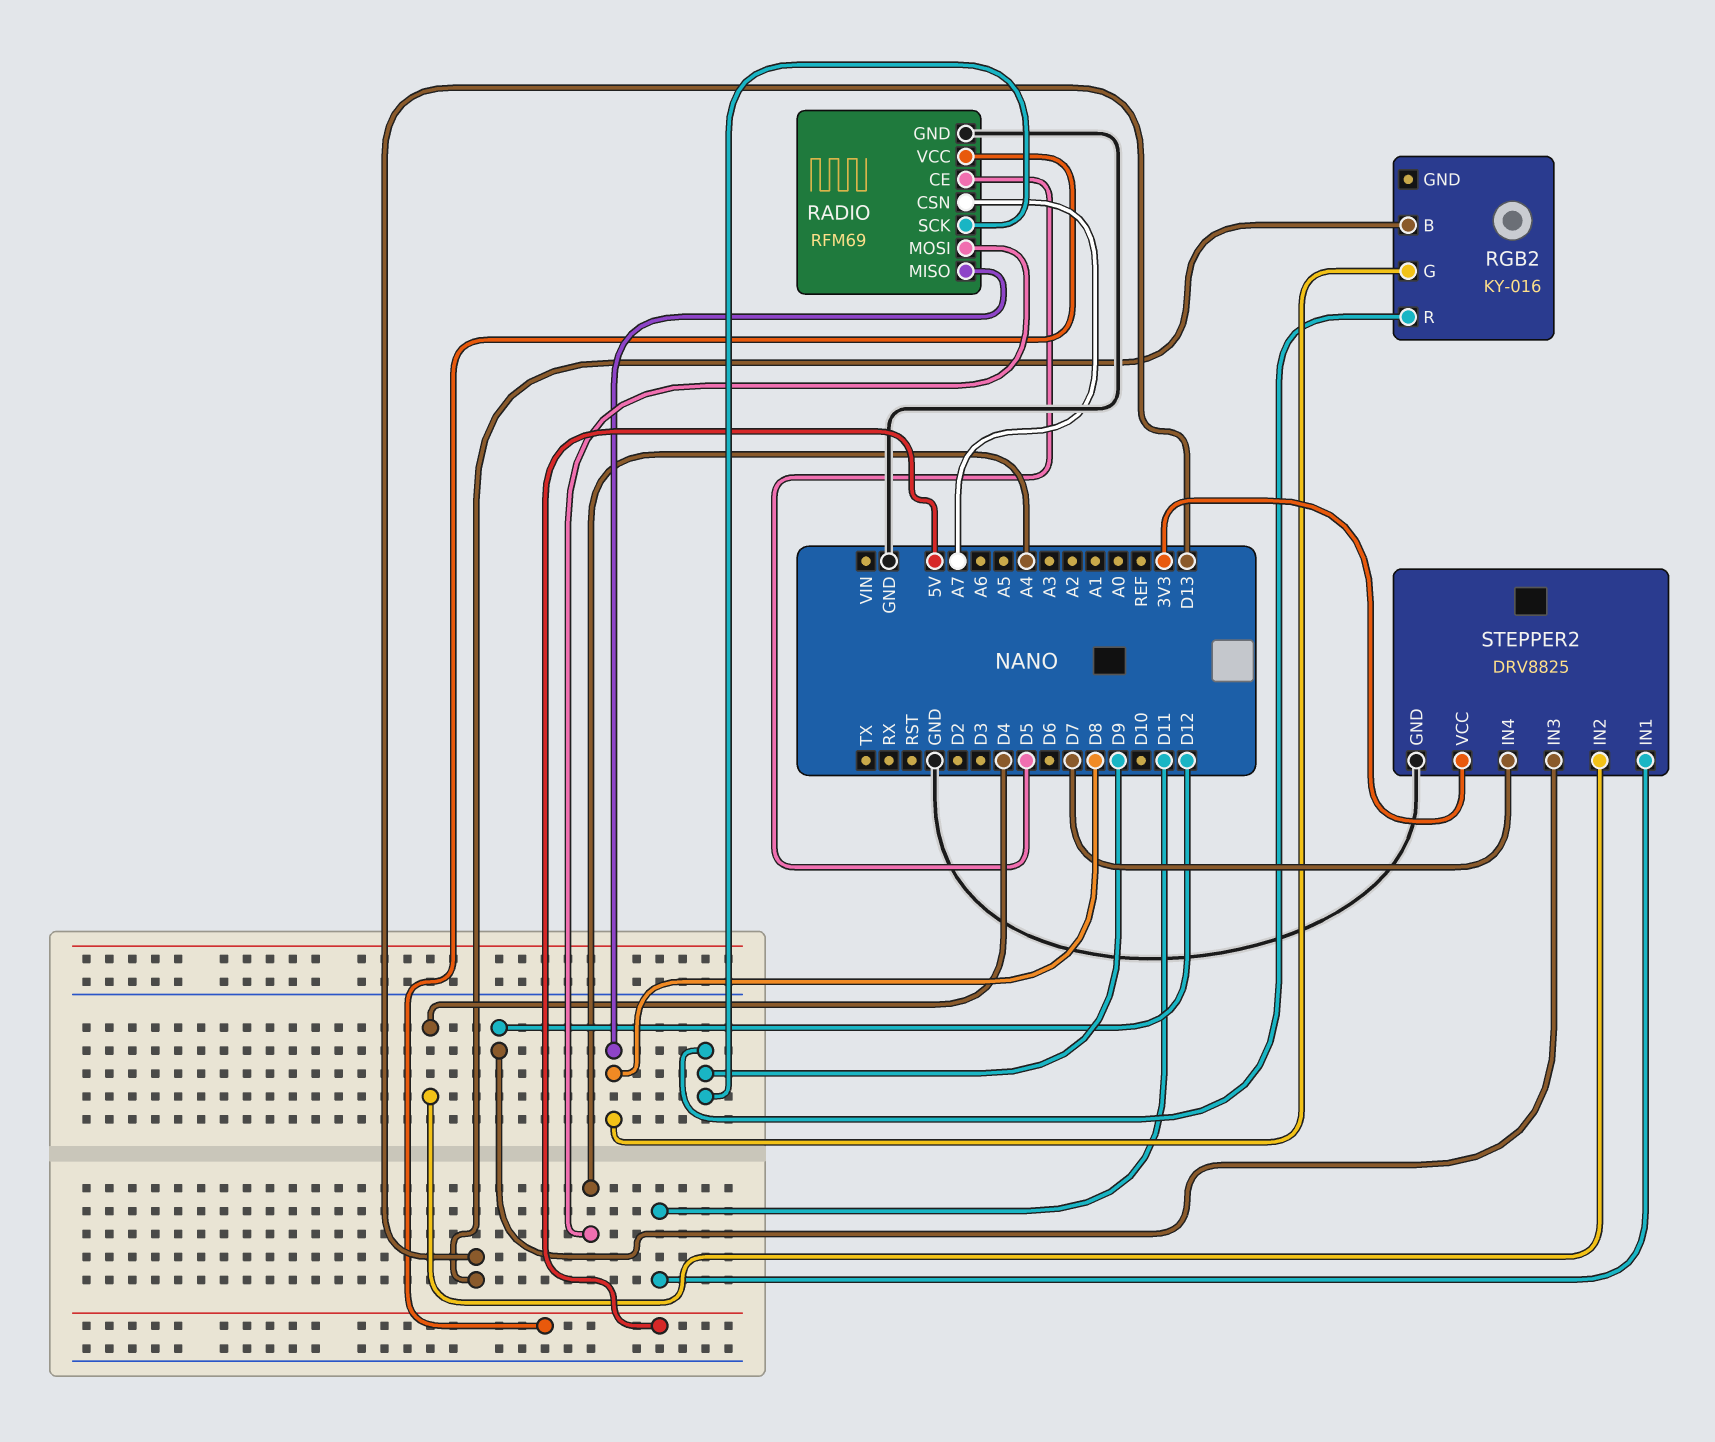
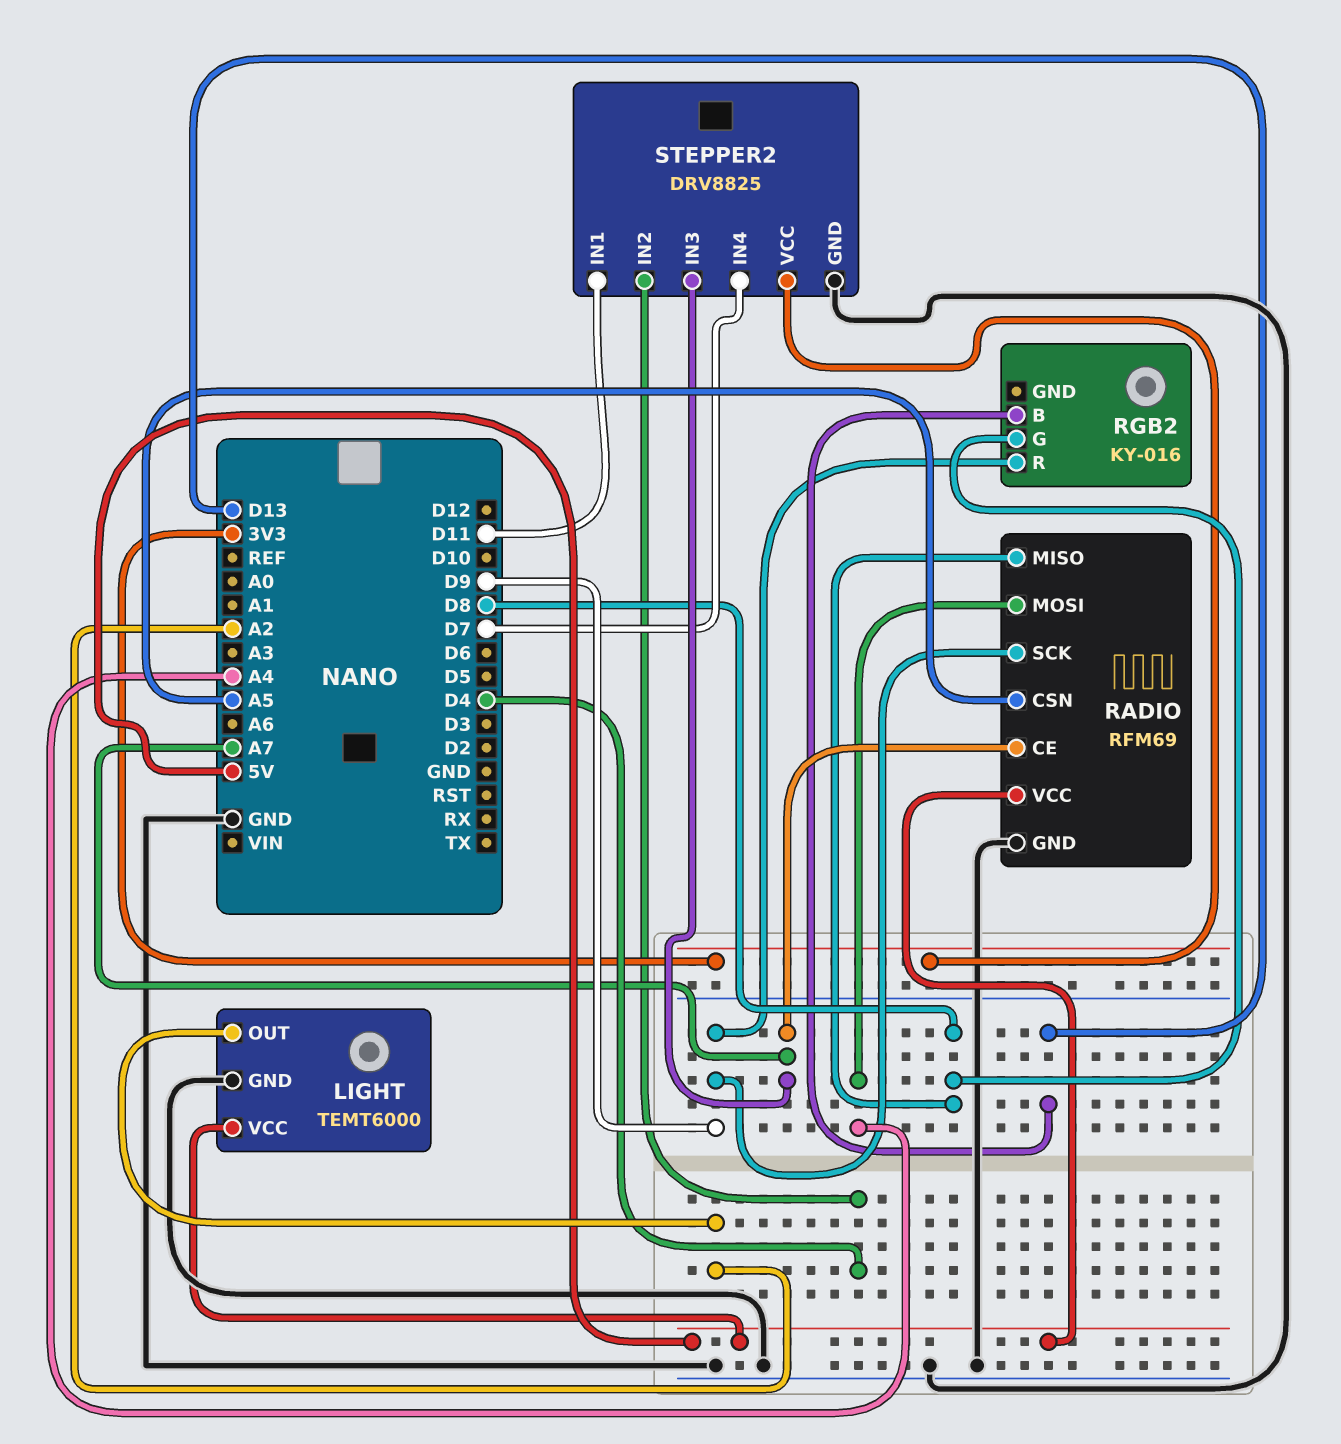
LIGHT: none -> TEMT6000
LIGHT pin GND: none -> GND
LIGHT pin OUT: none -> A2
LIGHT pin VCC: none -> 5V
RADIO pin CE: D5 -> A7
RADIO pin CSN: A7 -> A5
STEPPER2 pin IN3: D12 -> A7

